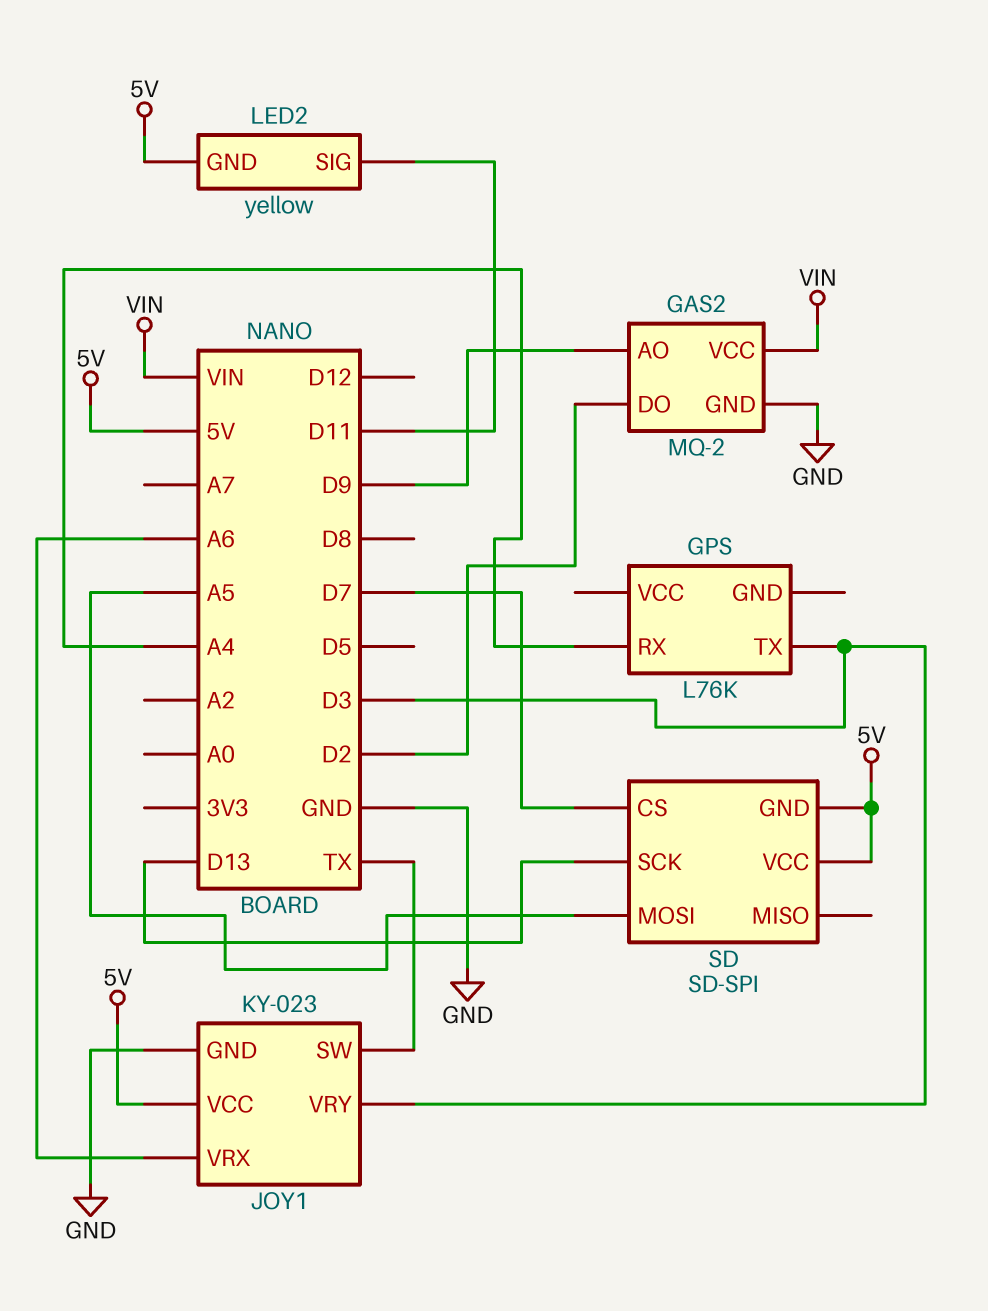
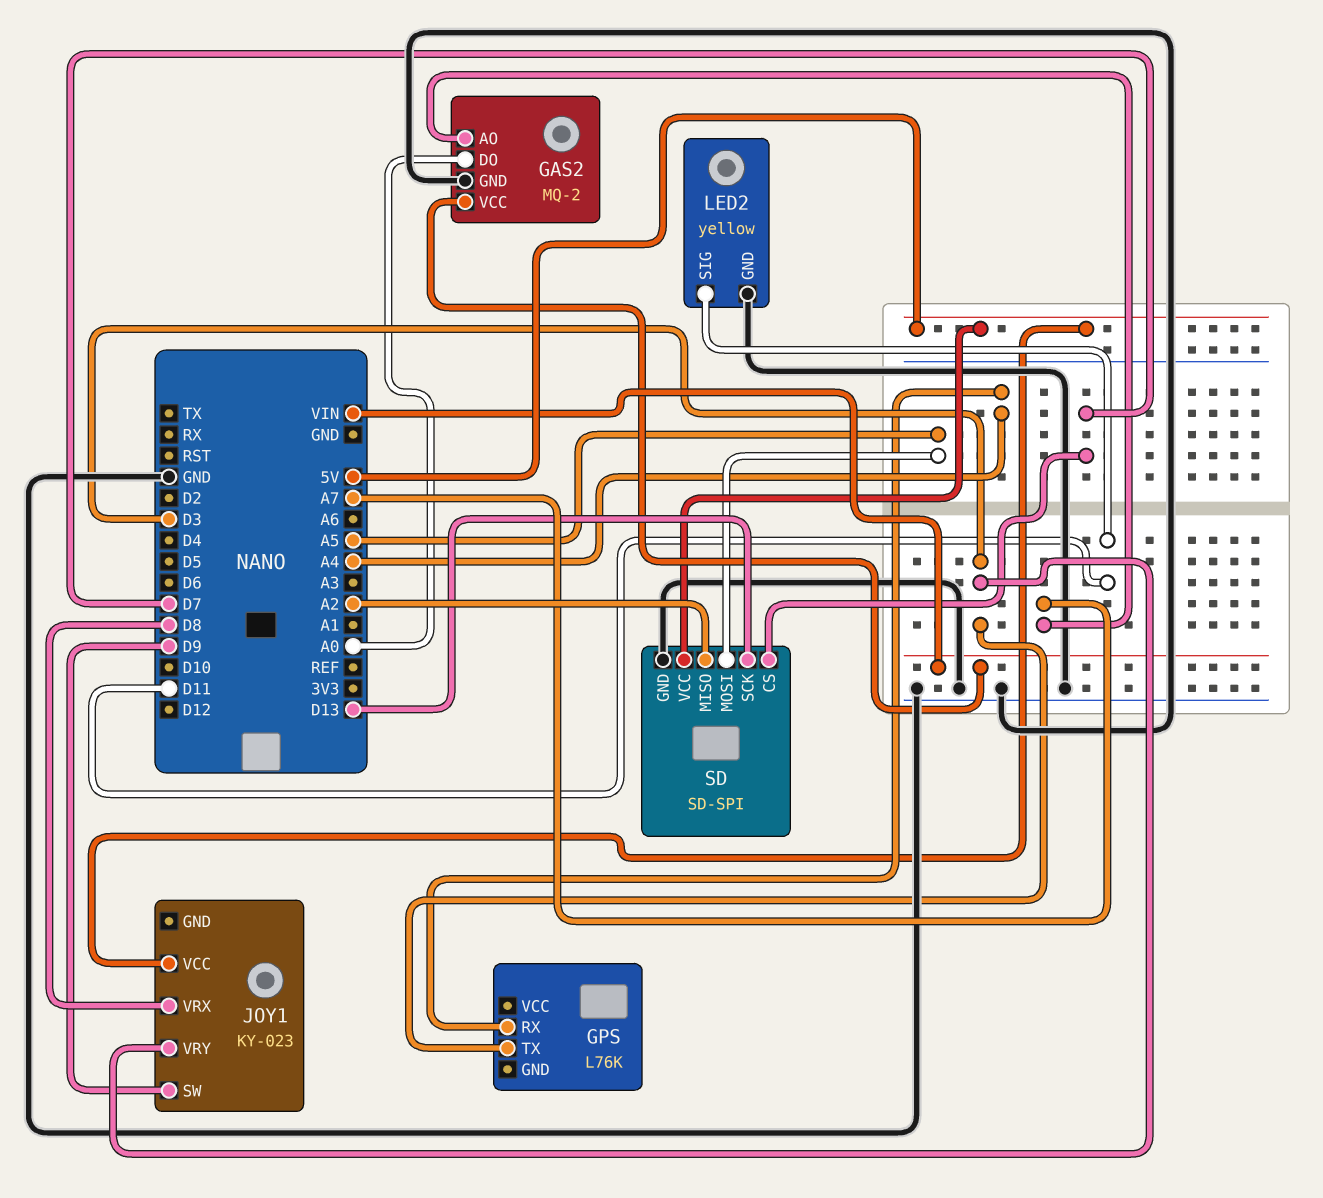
GAS2 pin AO: D9 -> A7
GAS2 pin DO: D2 -> A0
JOY1 pin GND: GND -> none
JOY1 pin SW: TX -> D9
JOY1 pin VRX: A6 -> D8
LED2 pin GND: 5V -> GND
SD pin GND: 5V -> GND
SD pin MISO: none -> A2

